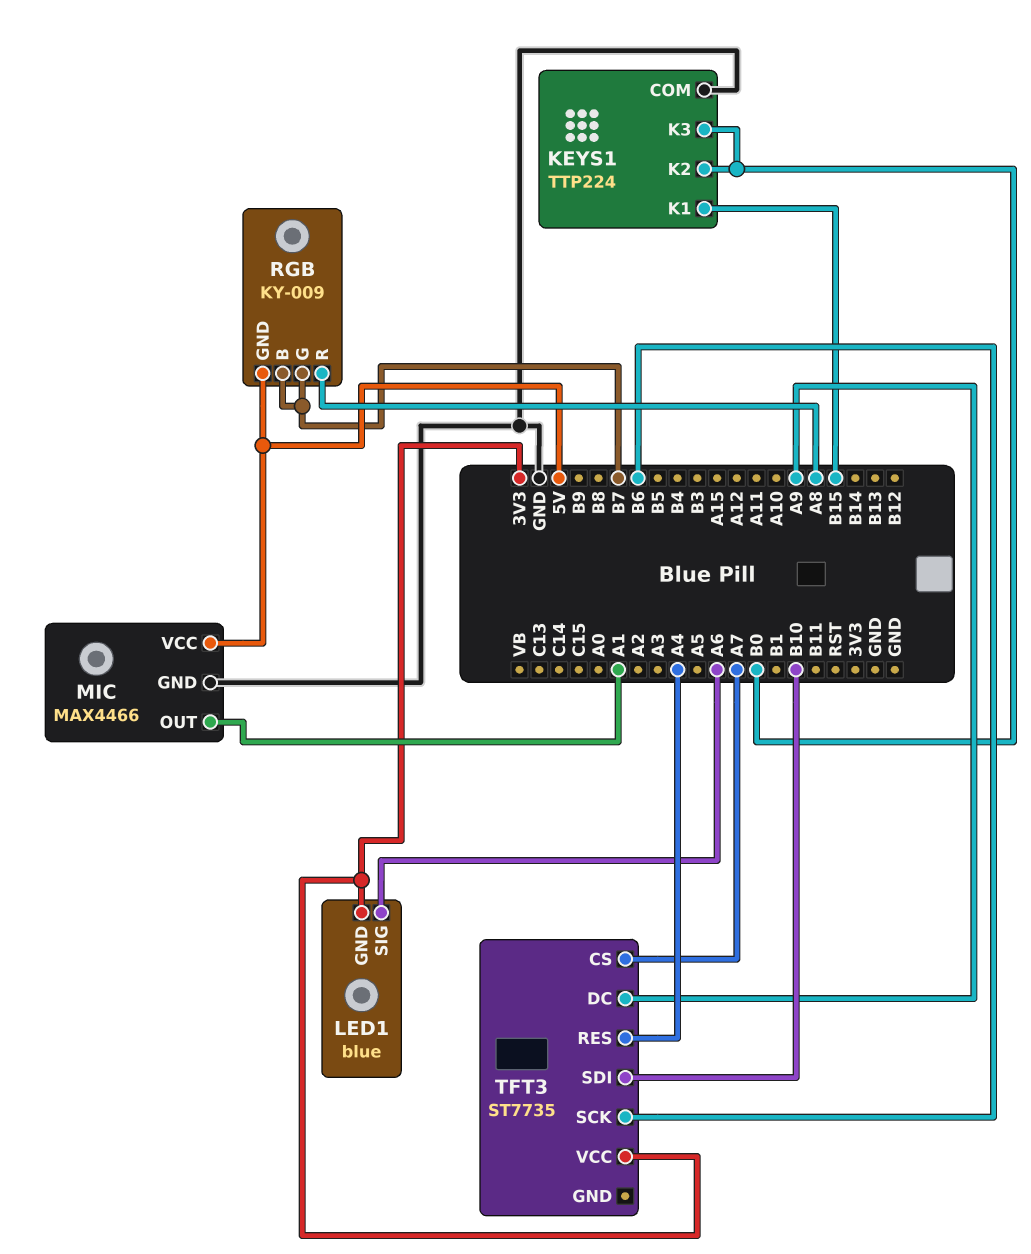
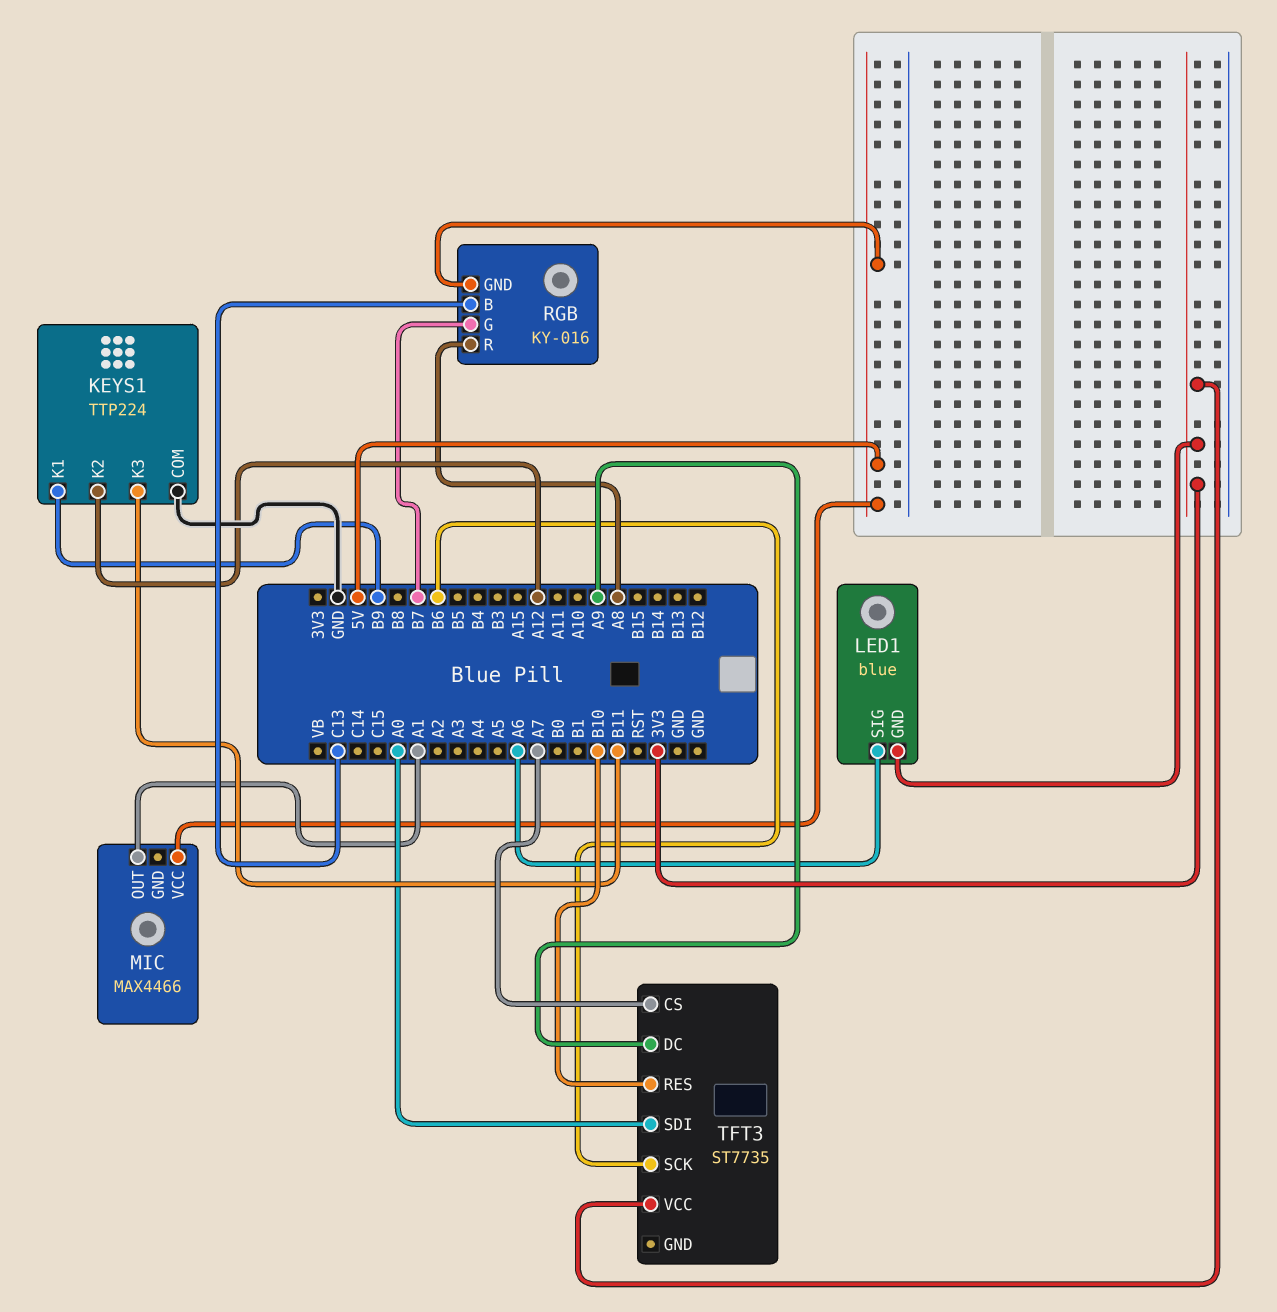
KEYS1 pin K1: B15 -> B9
KEYS1 pin K2: B0 -> A12
KEYS1 pin K3: B0 -> B11
MIC pin GND: GND -> none
RGB: KY-009 -> KY-016
RGB pin B: B7 -> C13
TFT3 pin RES: A4 -> B10
TFT3 pin SDI: B10 -> A0

